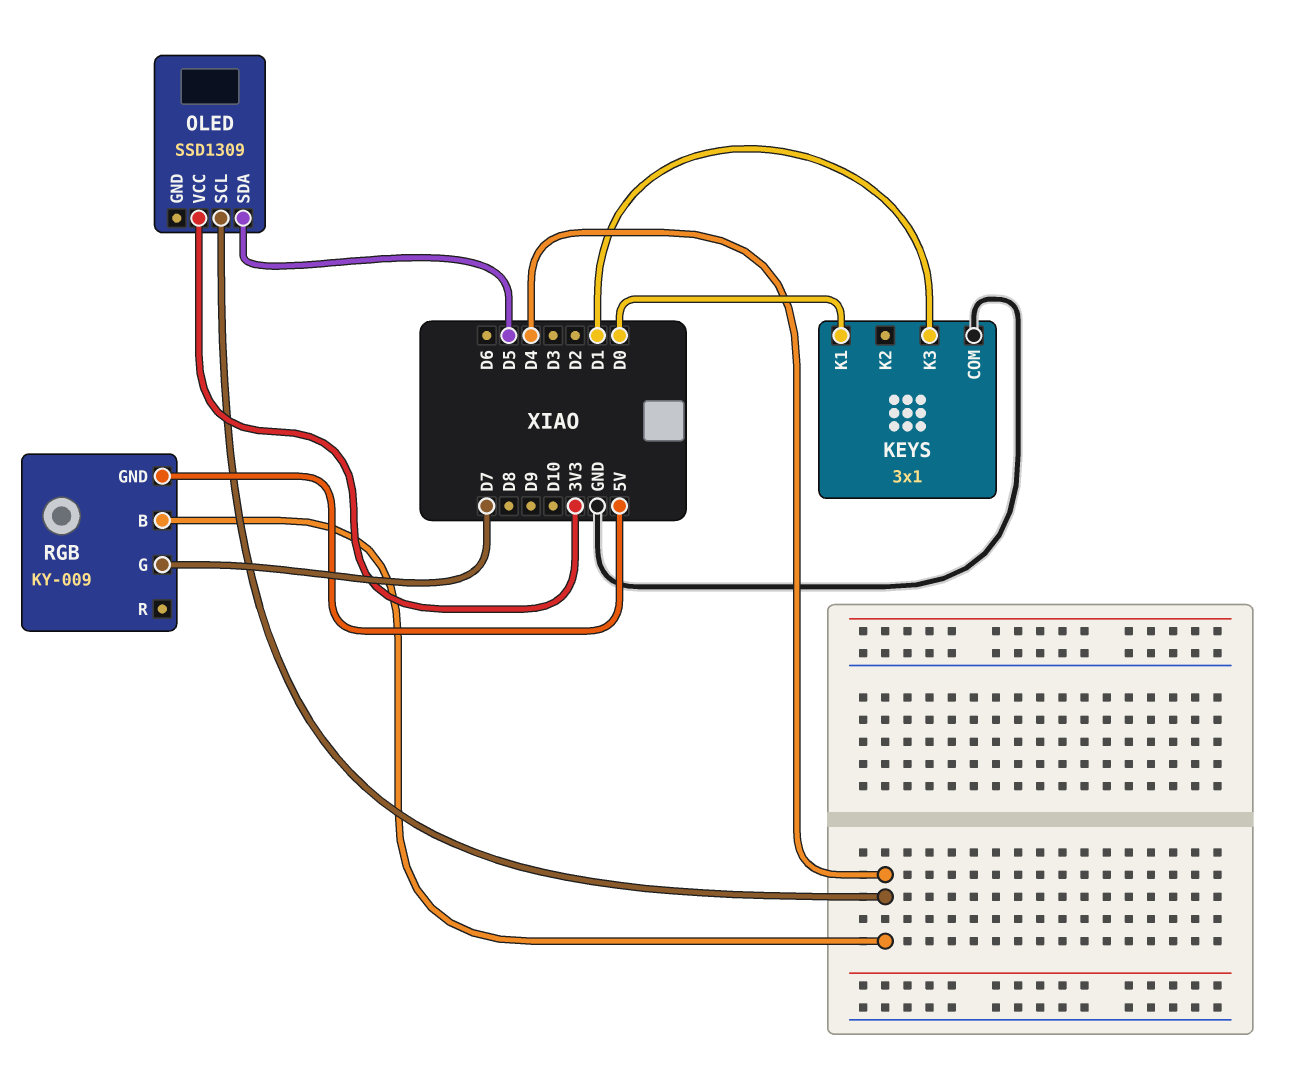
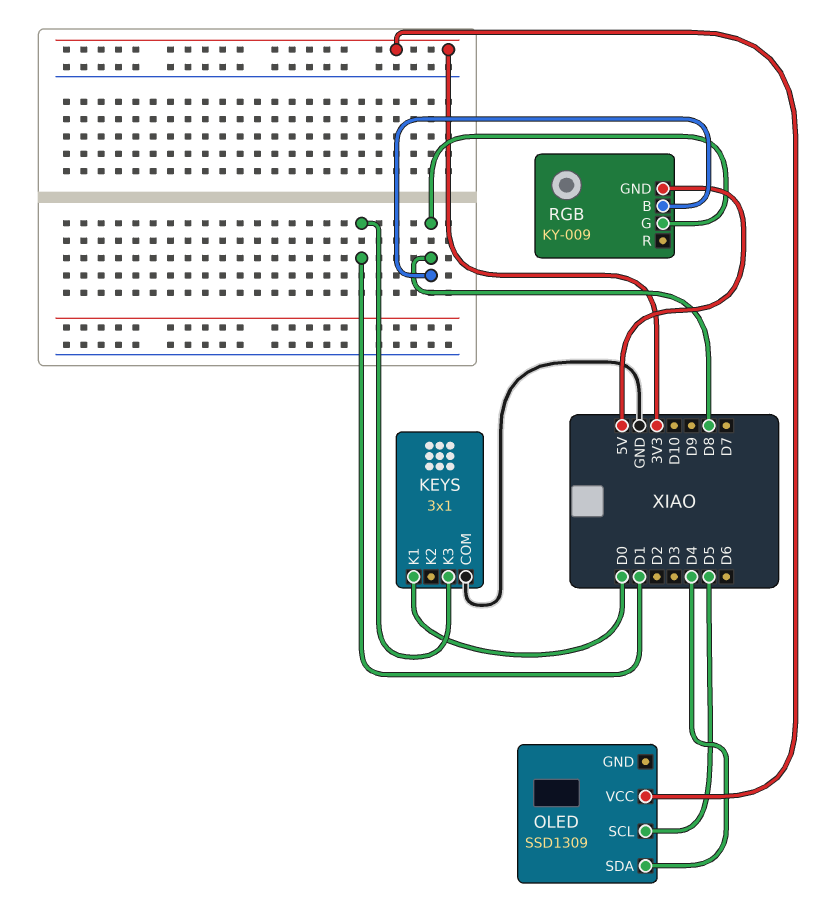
OLED pin SCL: D4 -> D5
OLED pin SDA: D5 -> D4
RGB pin B: D4 -> D8
RGB pin G: D7 -> D8

